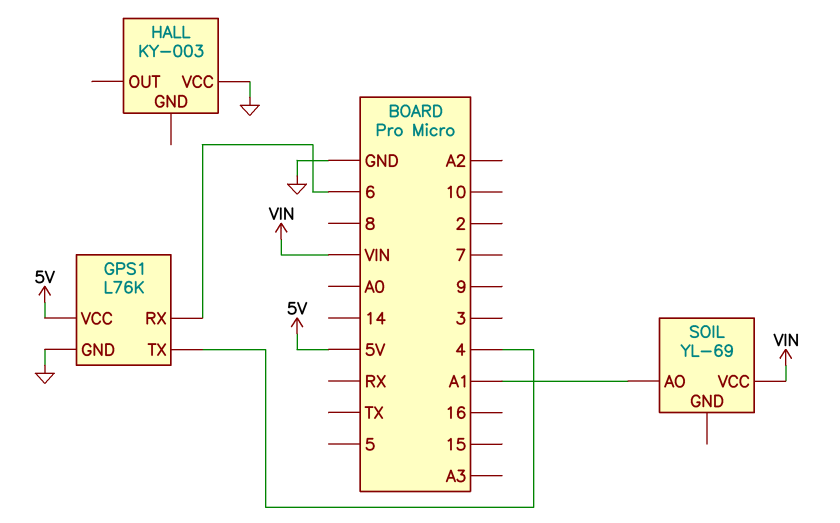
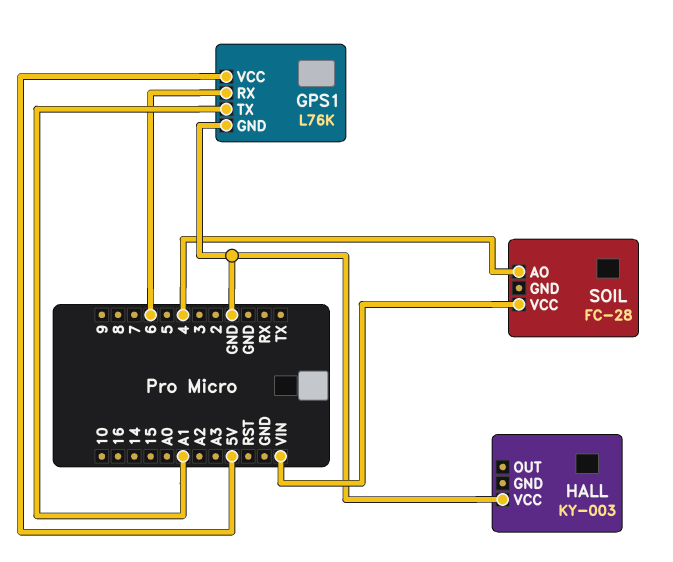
GPS1 pin TX: 4 -> A1
SOIL: YL-69 -> FC-28
SOIL pin AO: A1 -> 4

